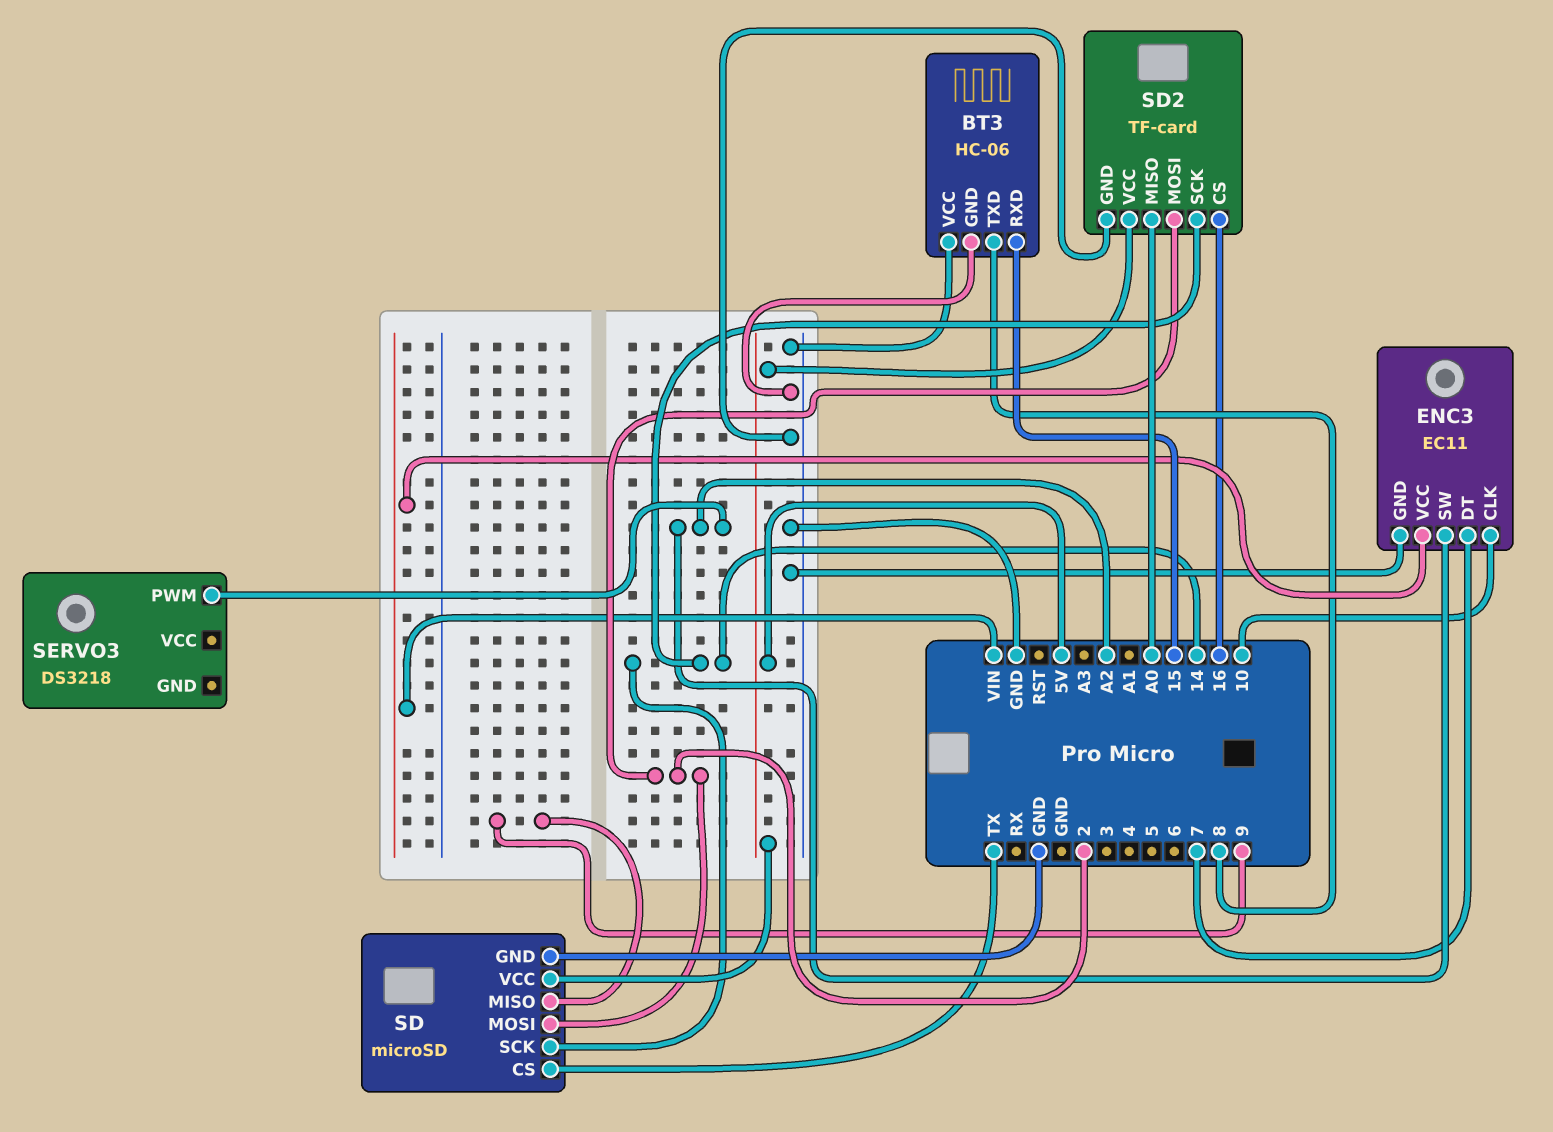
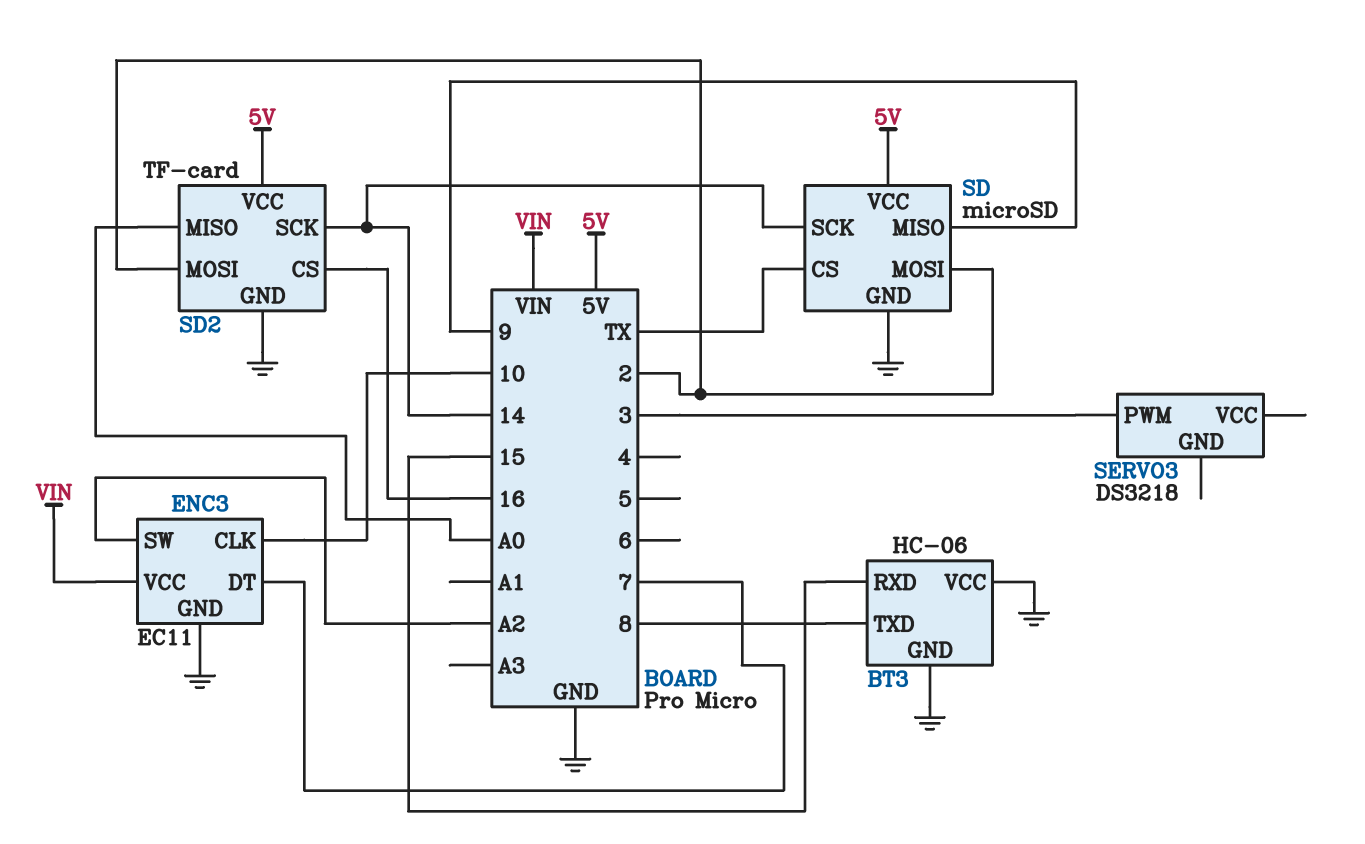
SERVO3 pin PWM: A2 -> 3

